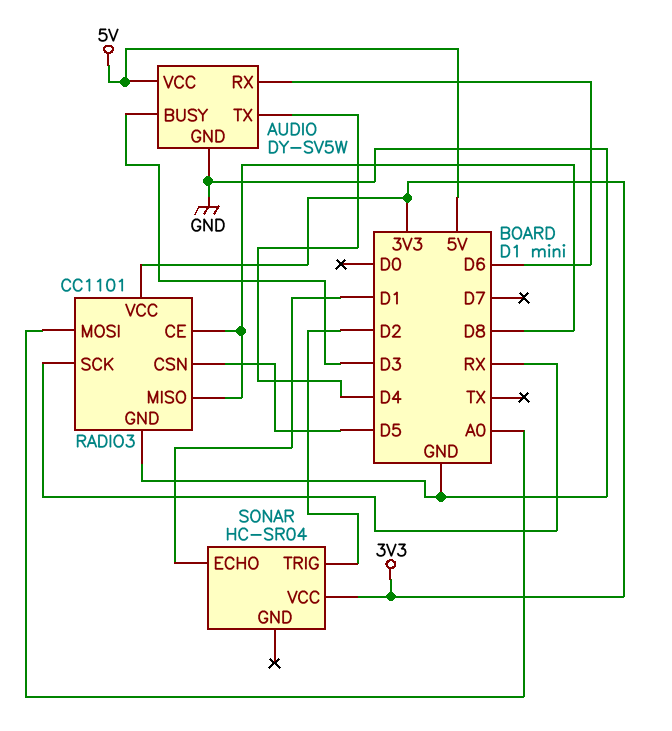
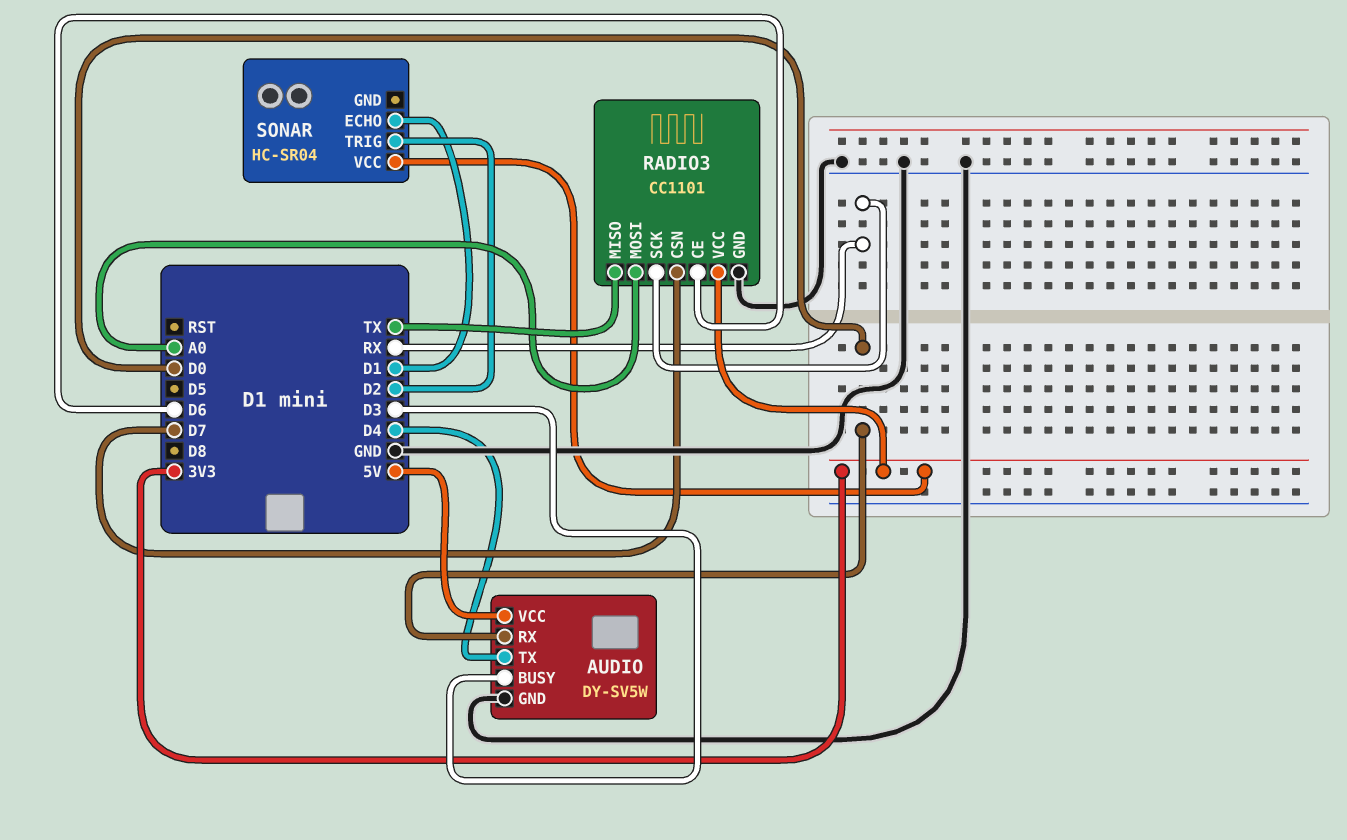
AUDIO pin RX: D6 -> D0
RADIO3 pin CE: D8 -> D6
RADIO3 pin CSN: D5 -> D7
RADIO3 pin MISO: D8 -> TX

